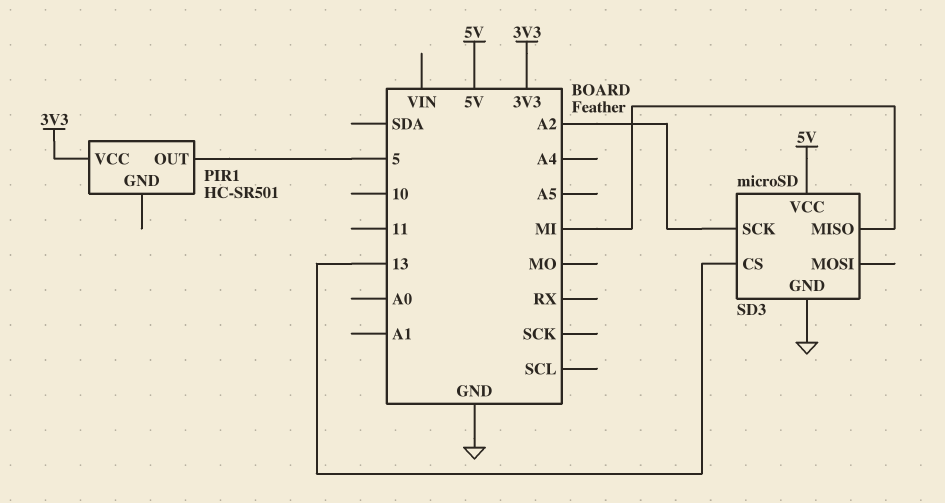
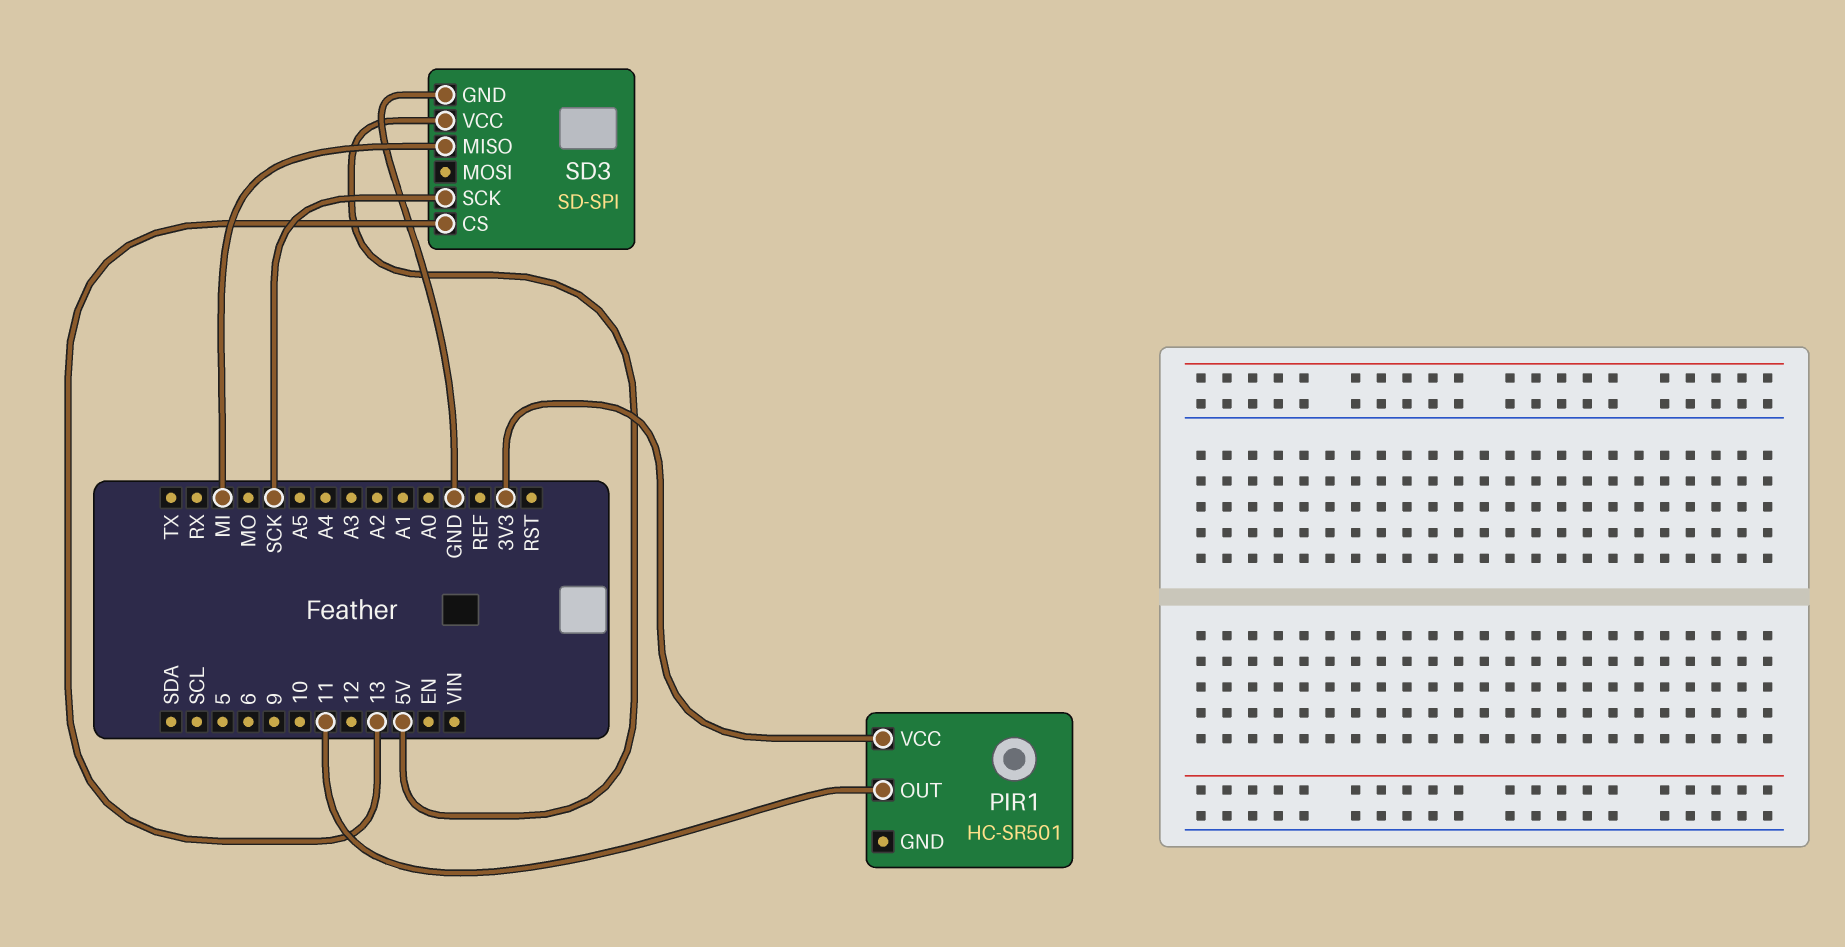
PIR1 pin OUT: 5 -> 11
SD3: microSD -> SD-SPI
SD3 pin SCK: A2 -> SCK

